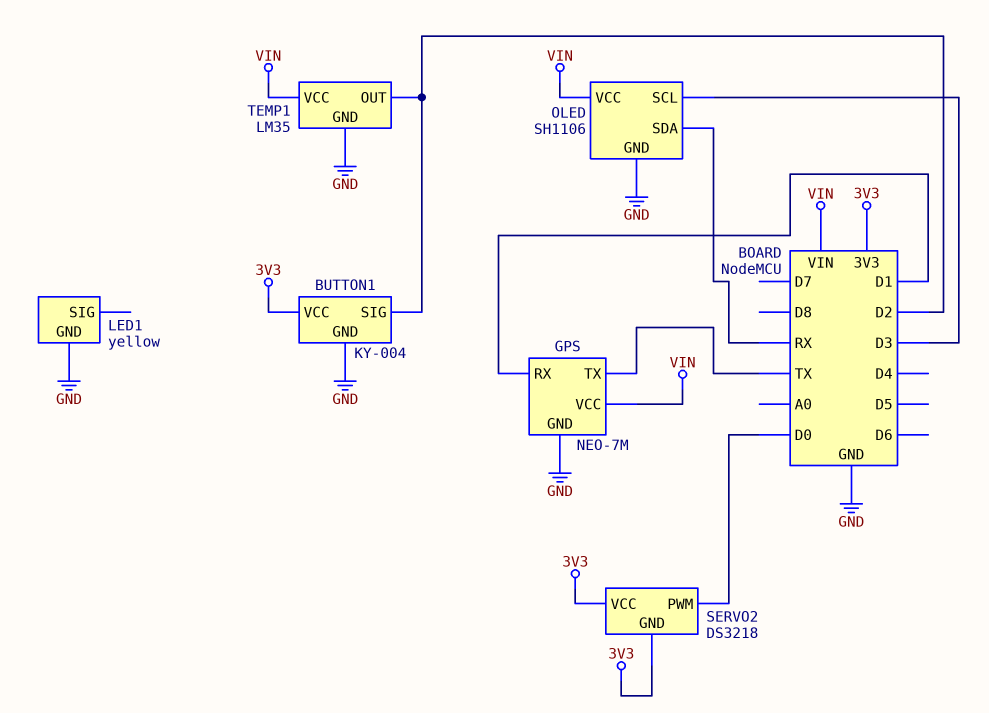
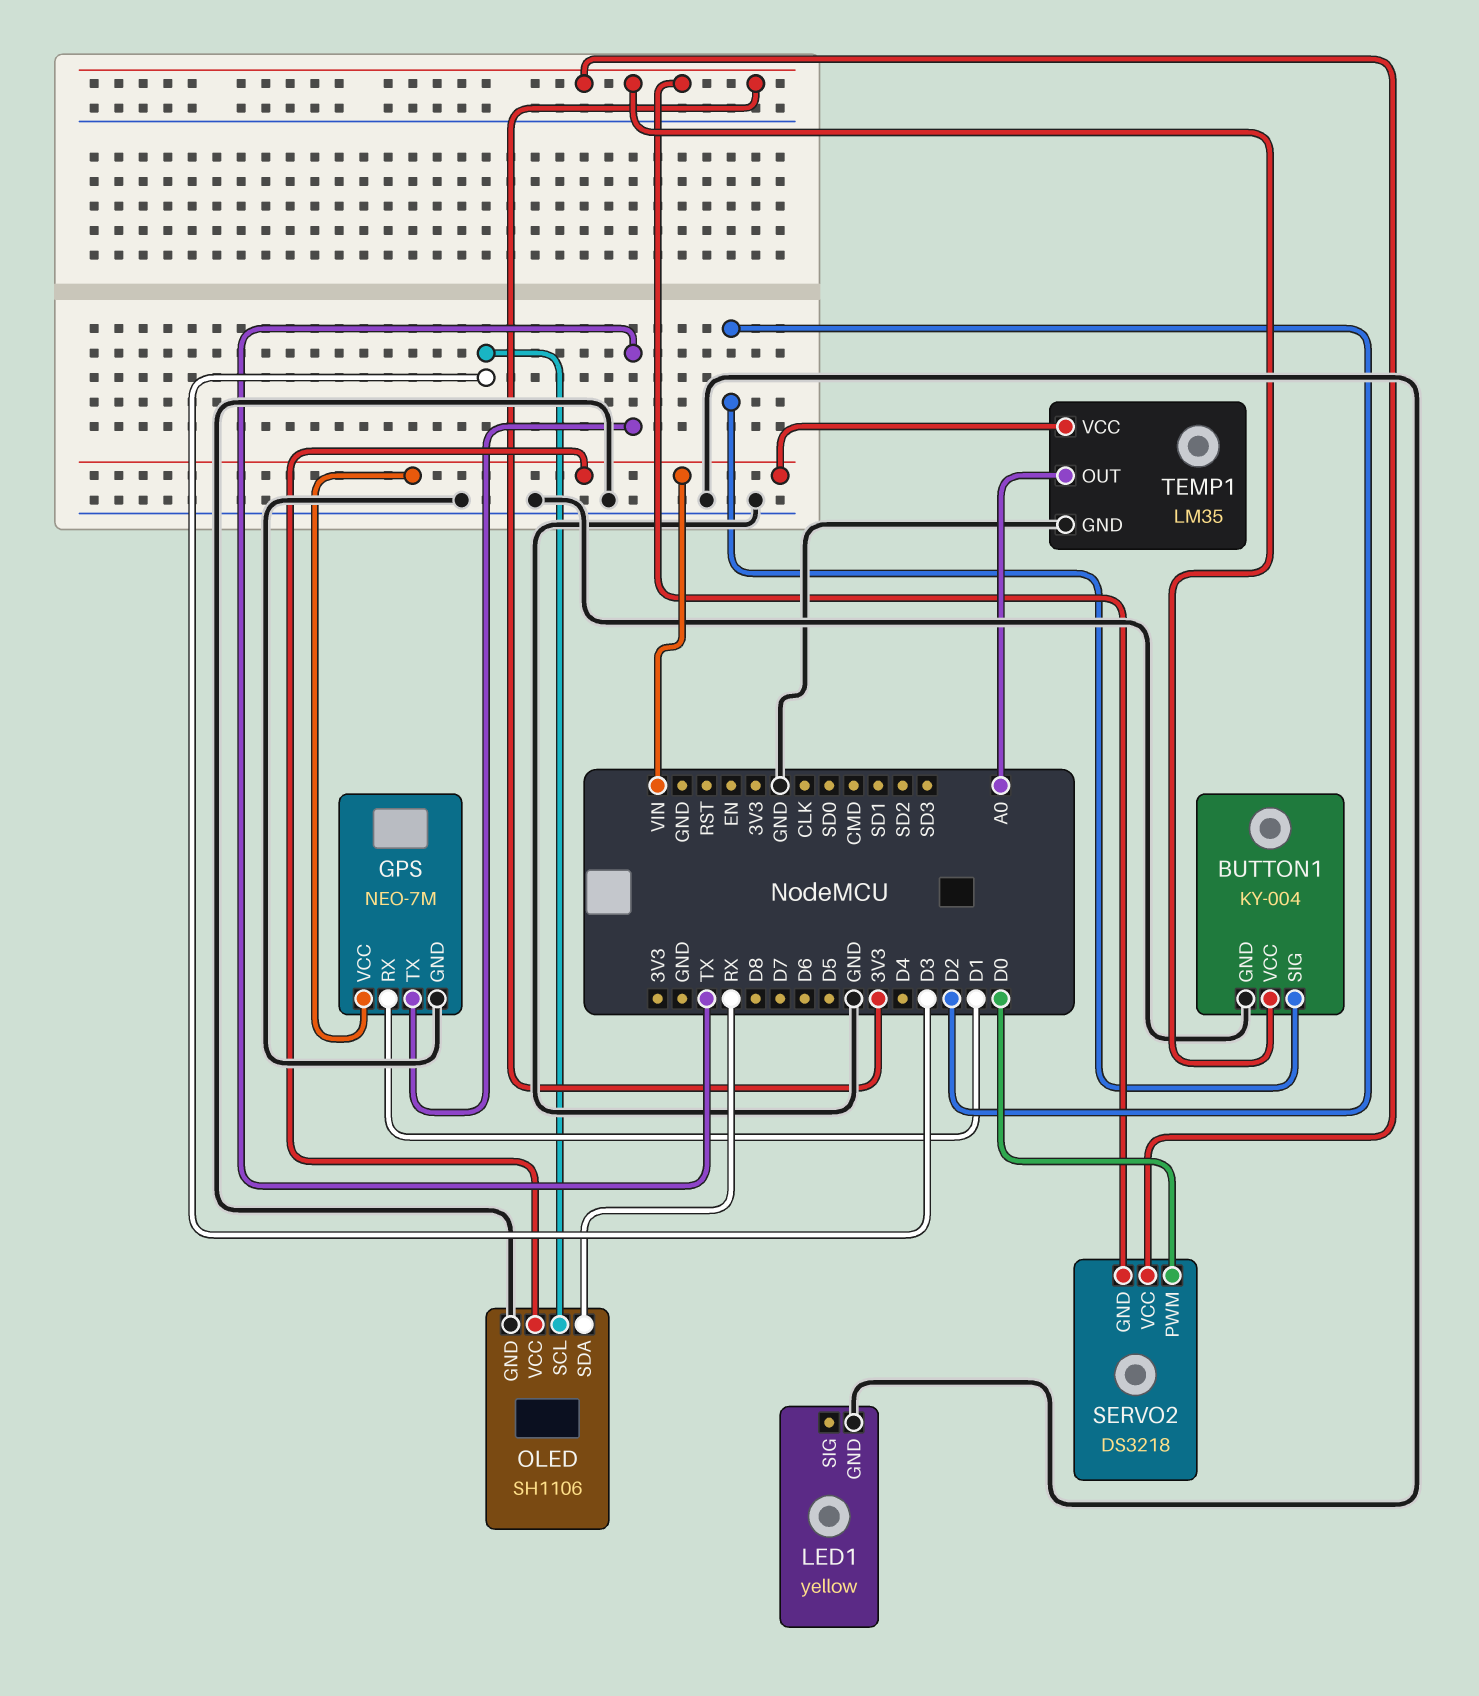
TEMP1 pin OUT: D2 -> A0

